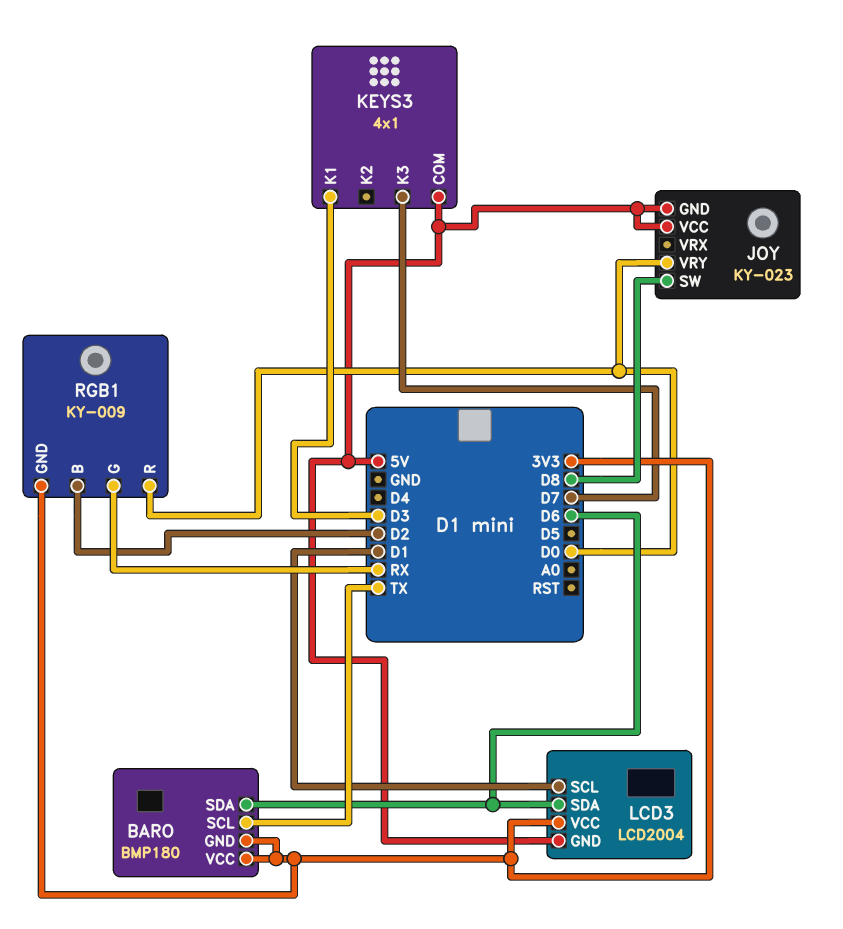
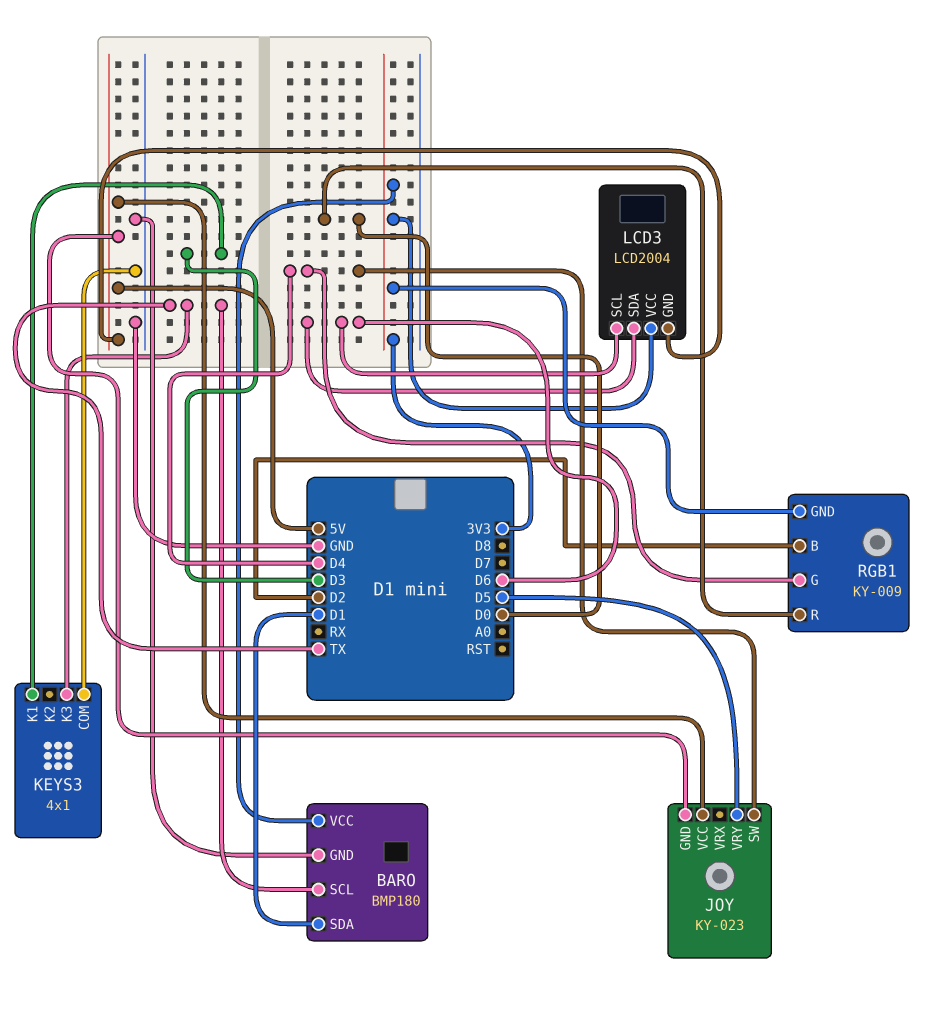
BARO pin GND: 3V3 -> GND
BARO pin SDA: D6 -> D1
JOY pin SW: D8 -> D4
JOY pin VRY: D0 -> D5
KEYS3 pin COM: 5V -> GND
KEYS3 pin K3: D7 -> TX
LCD3 pin SCL: D1 -> D6
RGB1 pin G: RX -> D4

